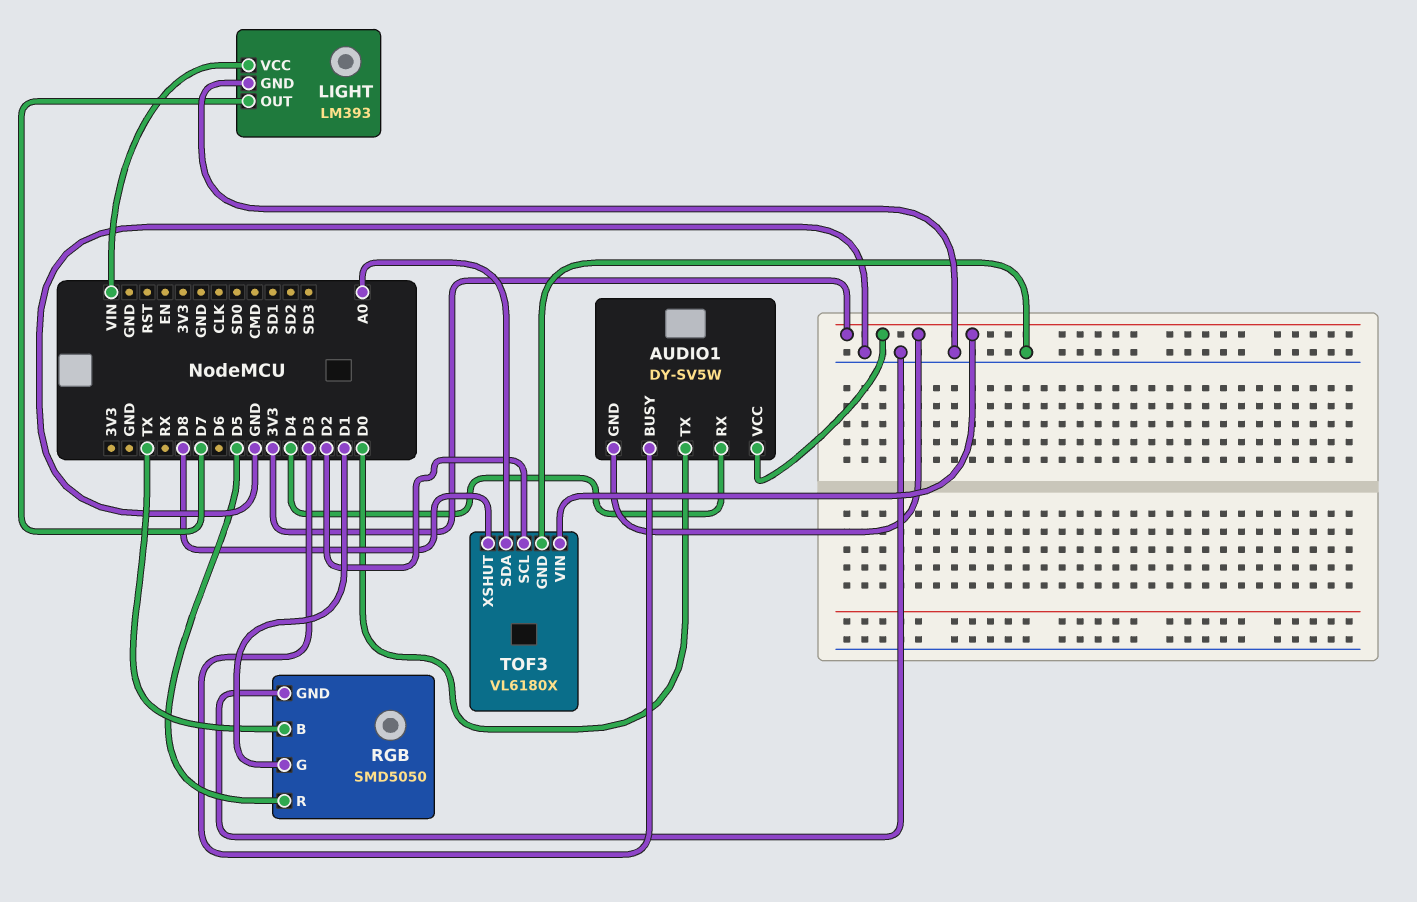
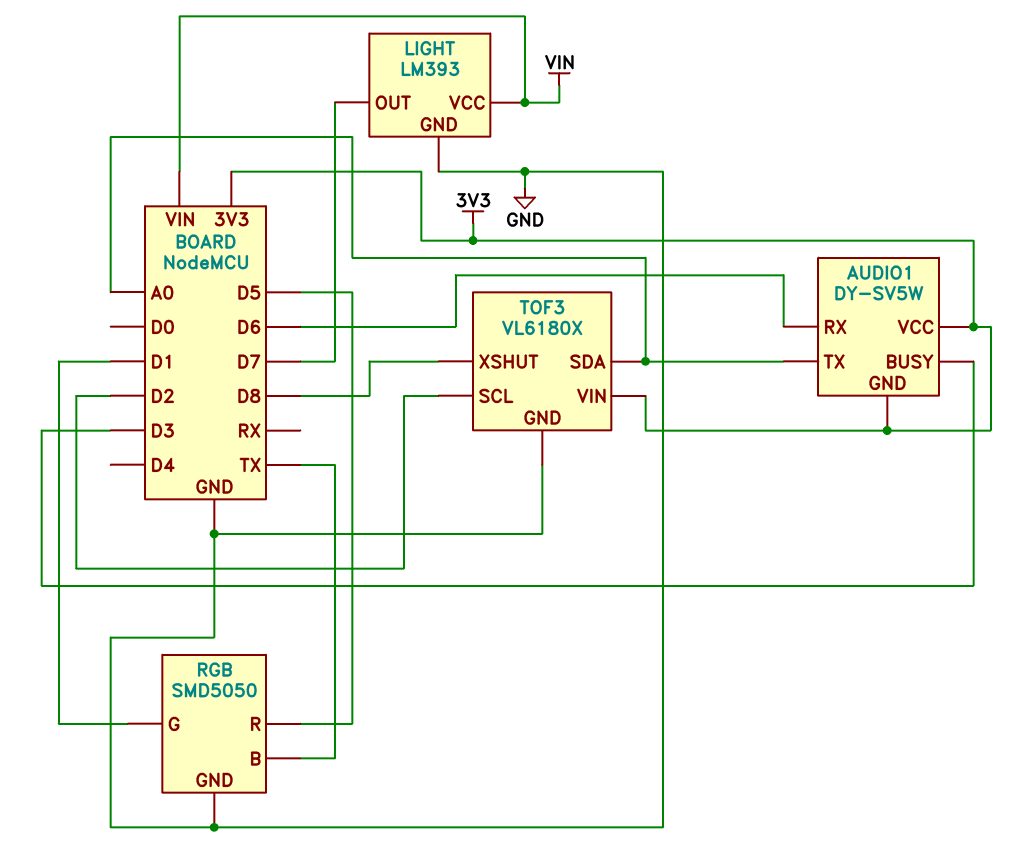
AUDIO1 pin RX: D4 -> D6
AUDIO1 pin TX: D0 -> A0

